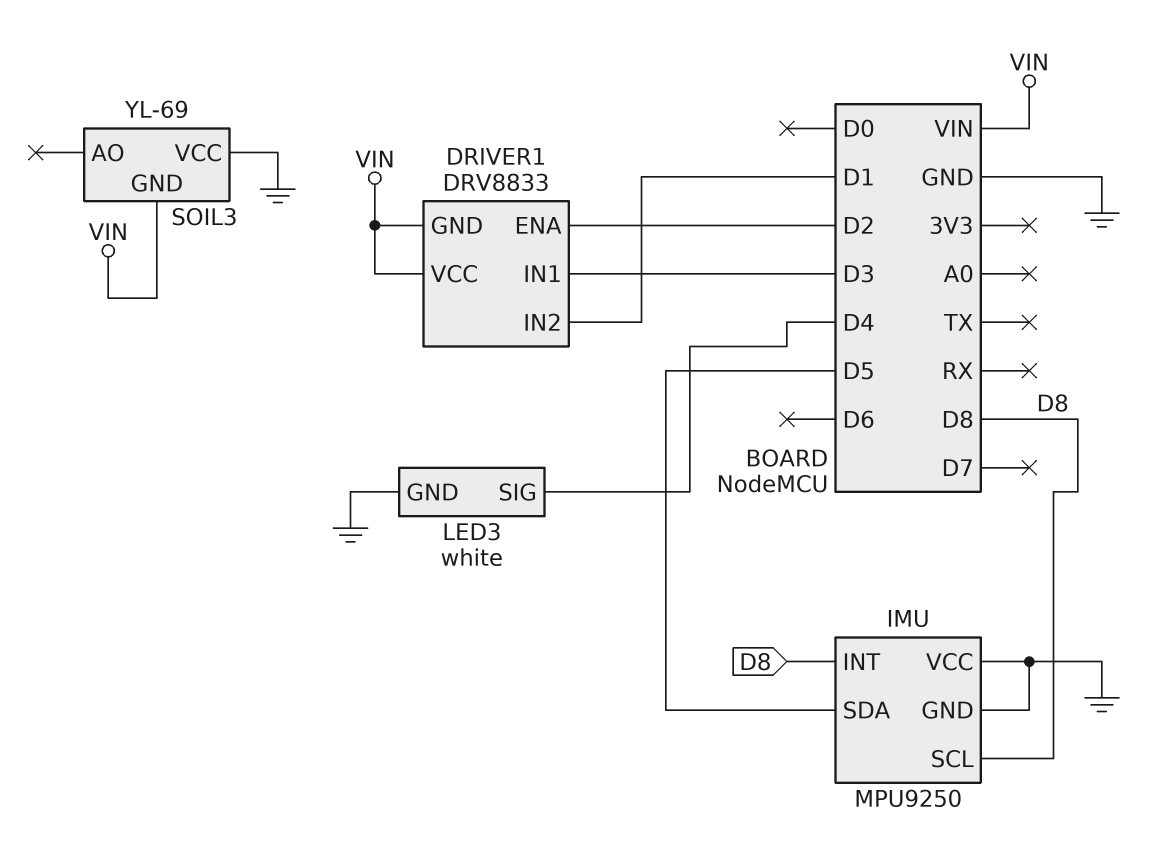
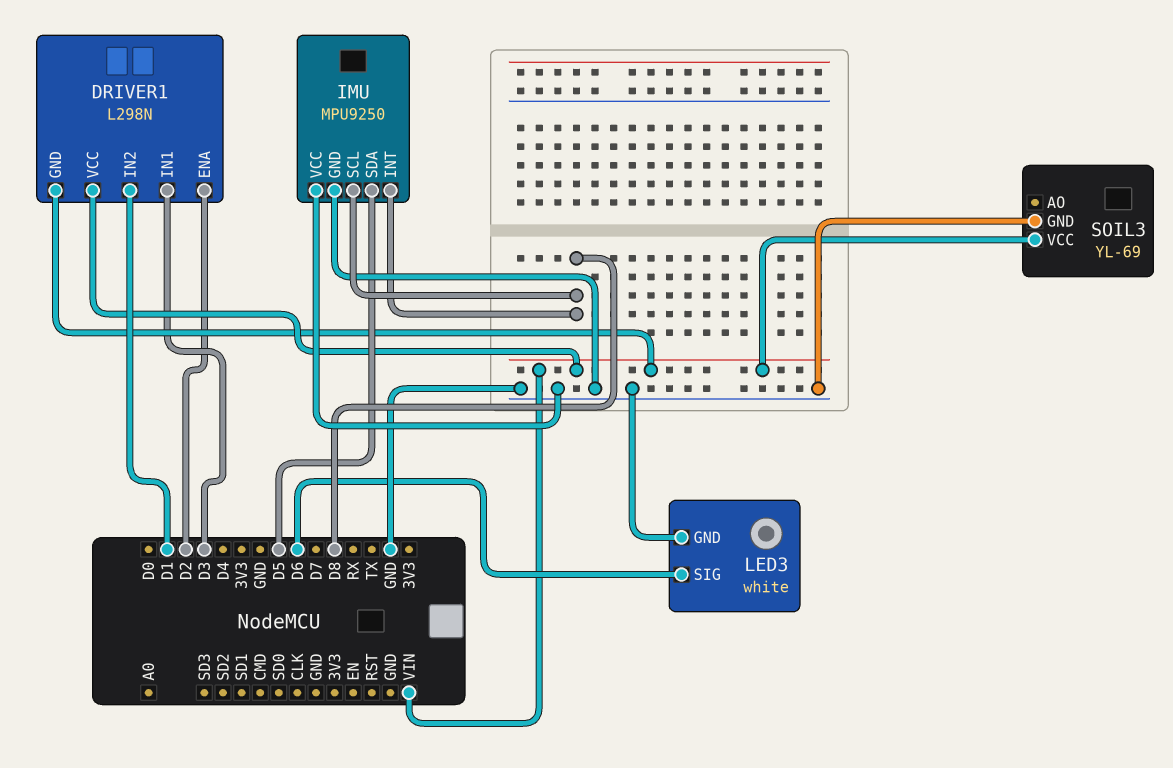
DRIVER1: DRV8833 -> L298N
LED3 pin SIG: D4 -> D6
SOIL3 pin GND: VIN -> GND
SOIL3 pin VCC: GND -> VIN

